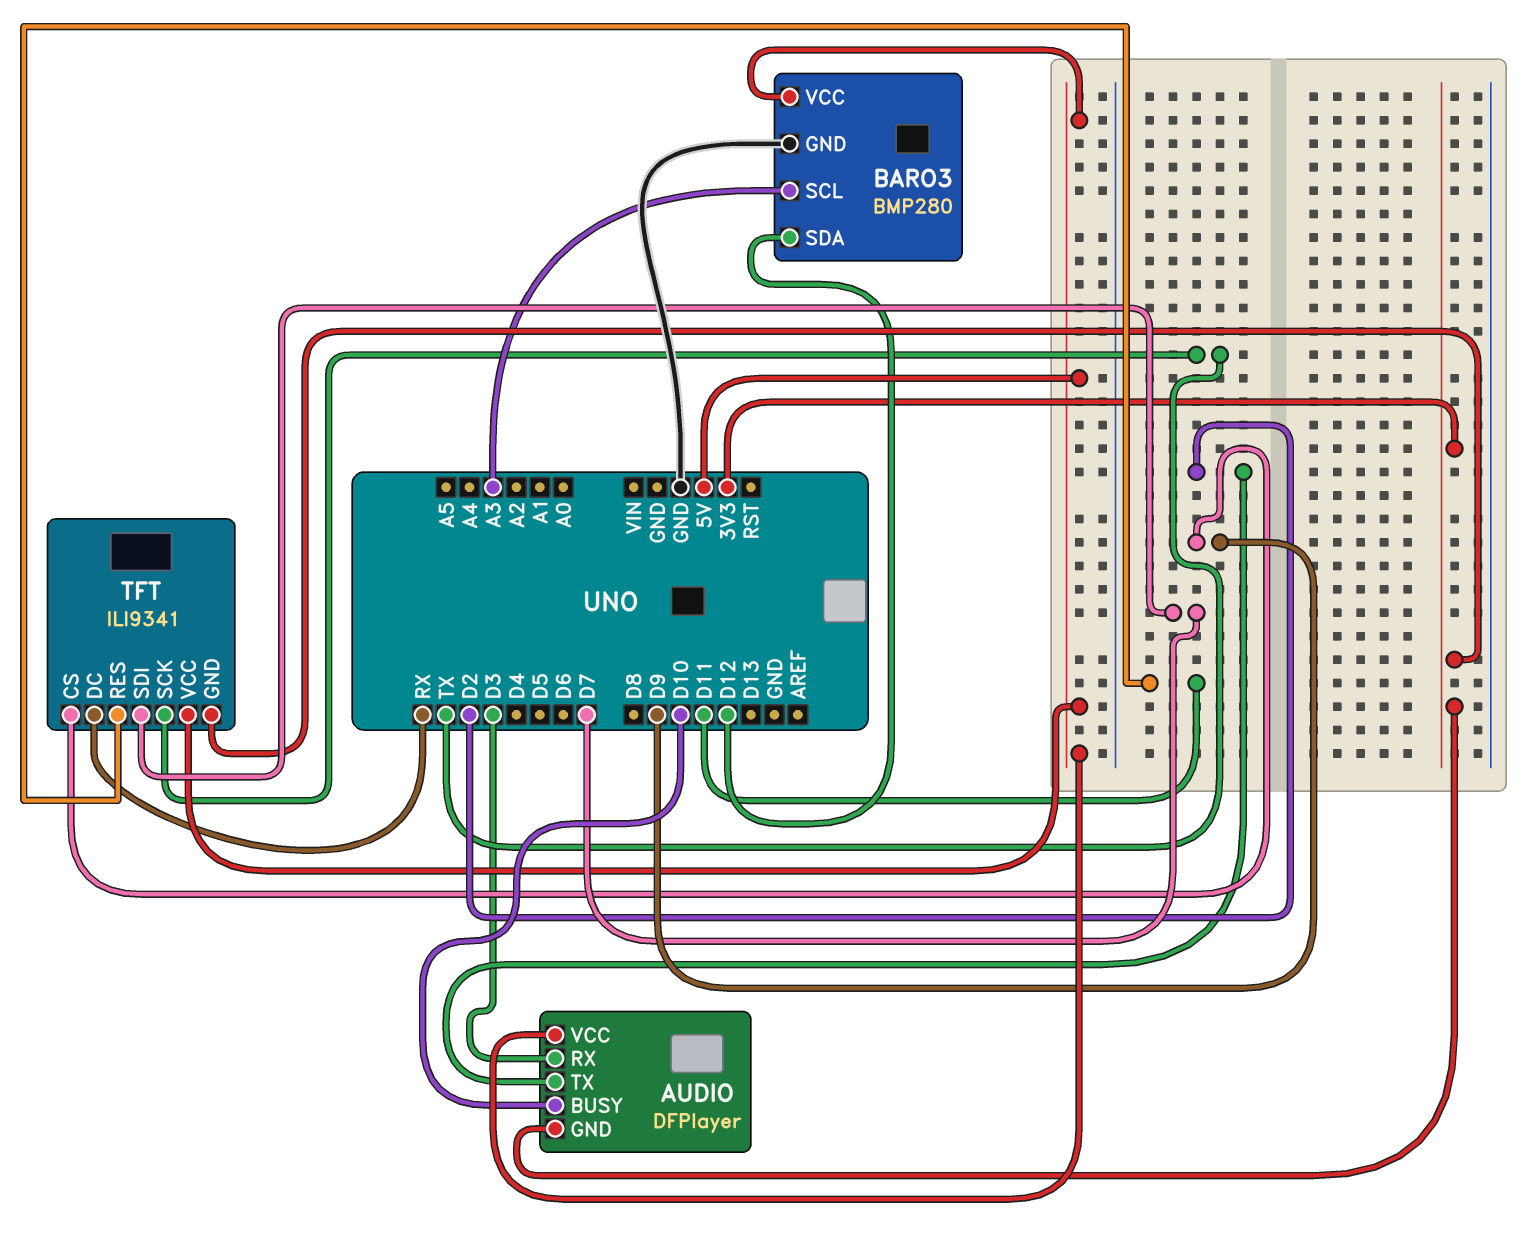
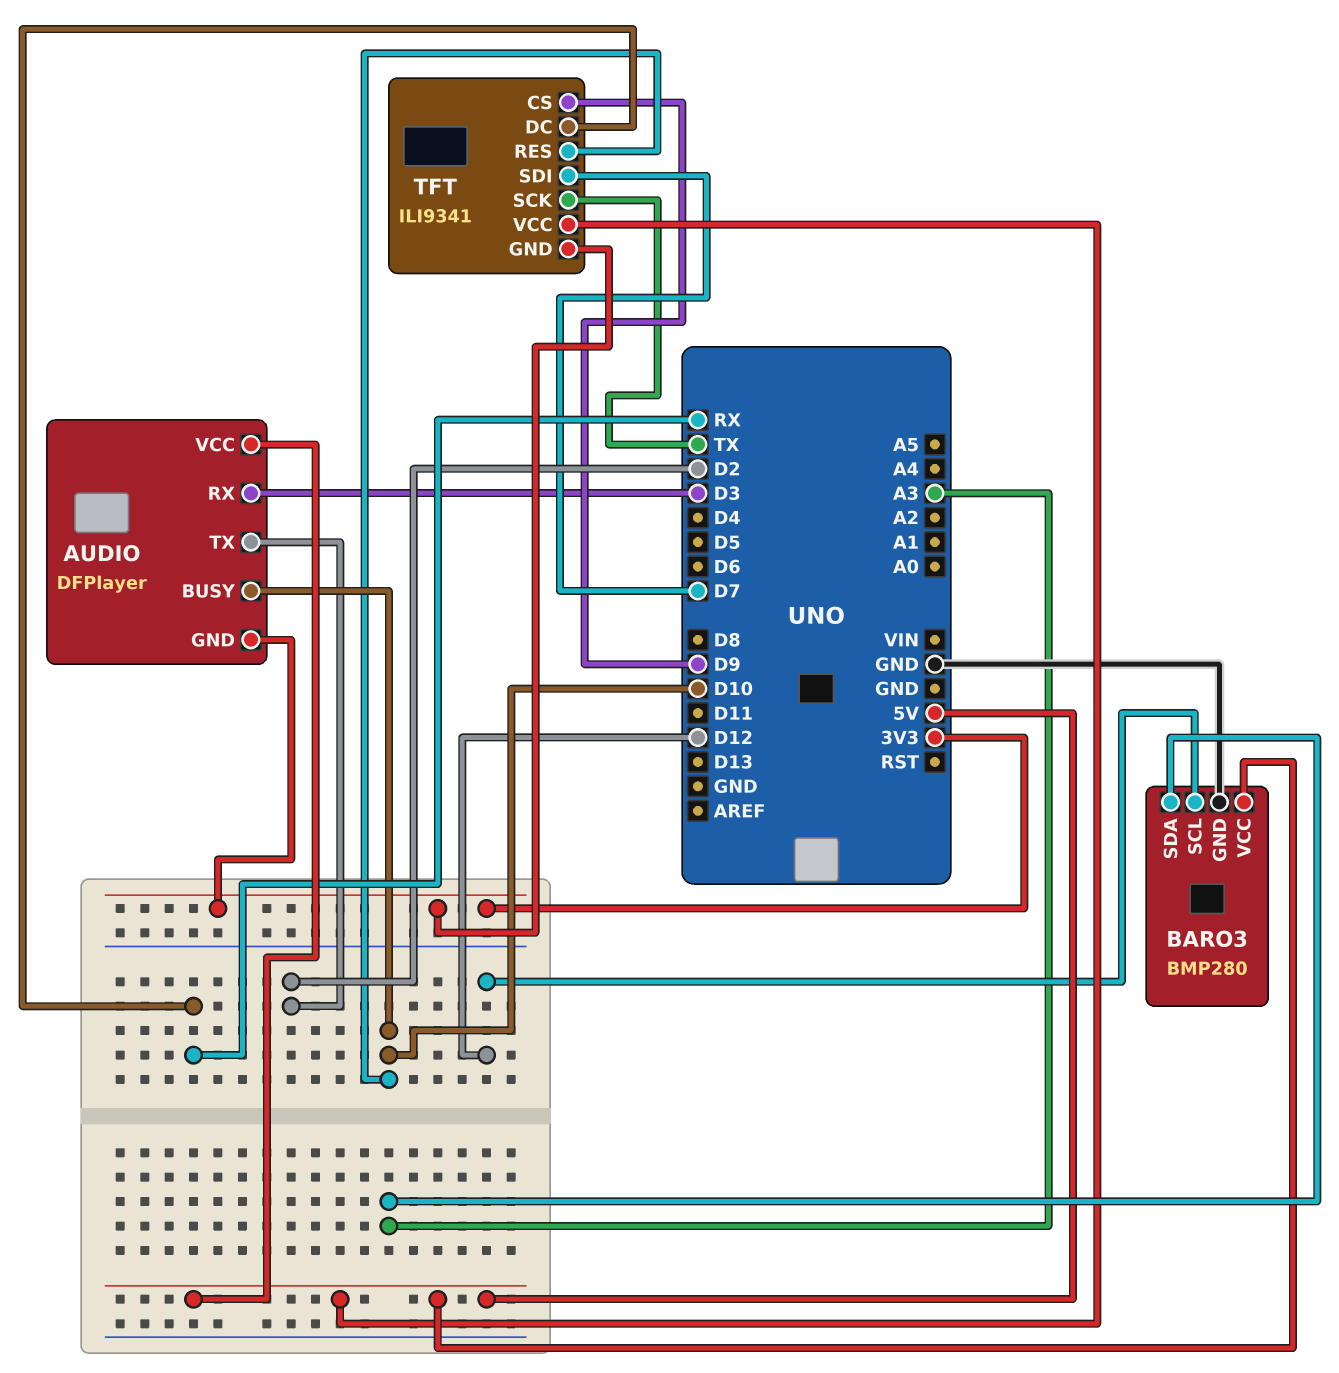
BARO3 pin SCL: A3 -> D12
BARO3 pin SDA: D12 -> A3
TFT pin RES: D11 -> D10

